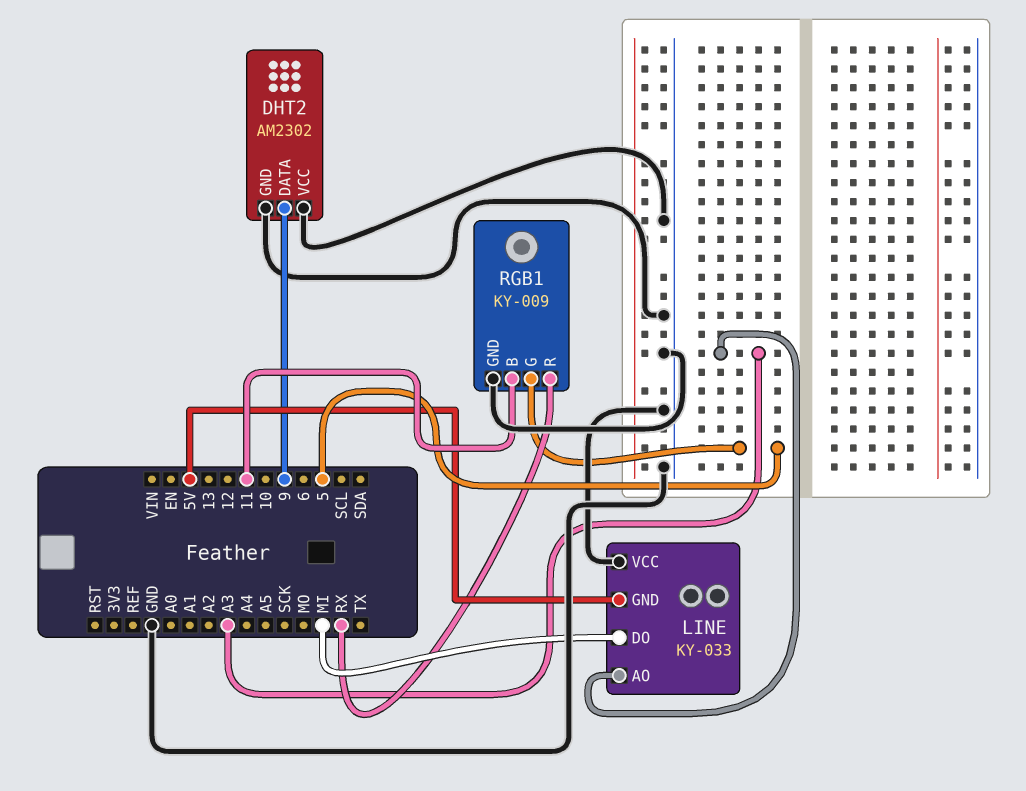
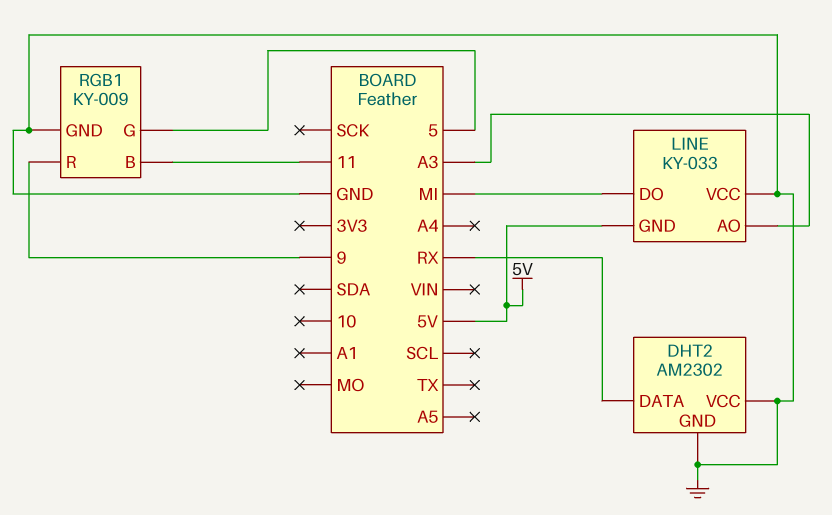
DHT2 pin DATA: 9 -> RX
RGB1 pin R: RX -> 9

